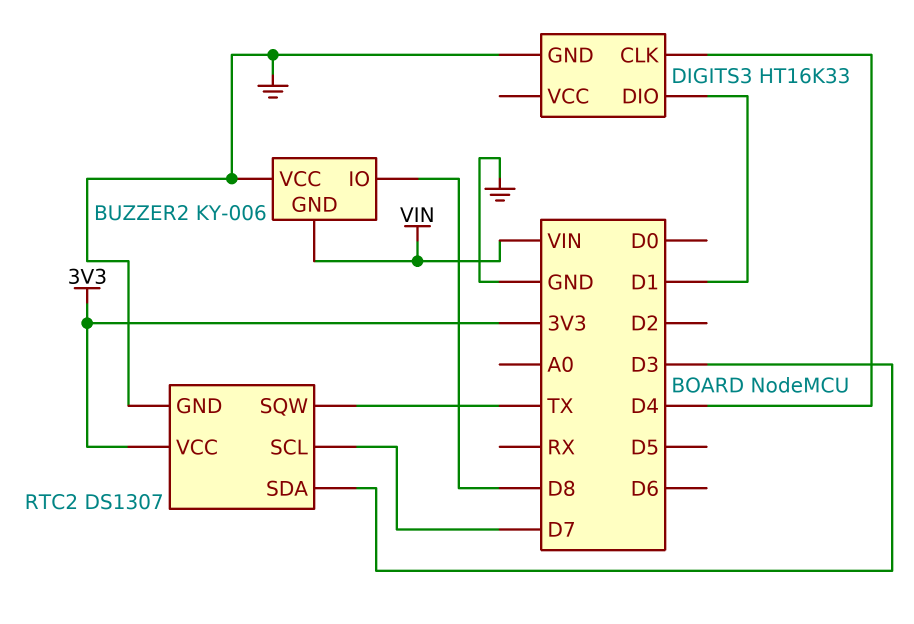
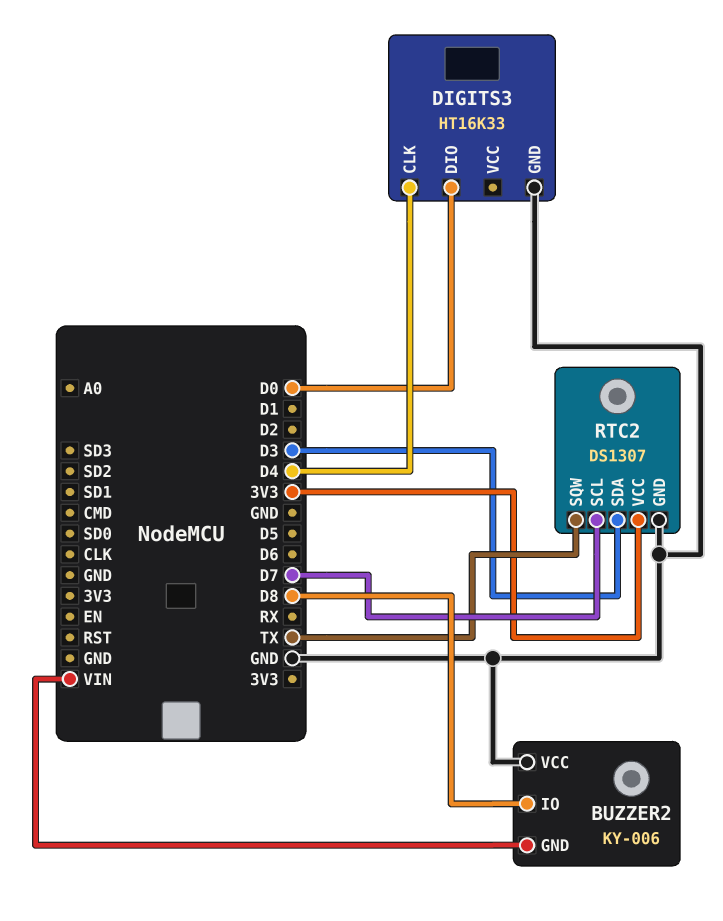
DIGITS3 pin DIO: D1 -> D0

